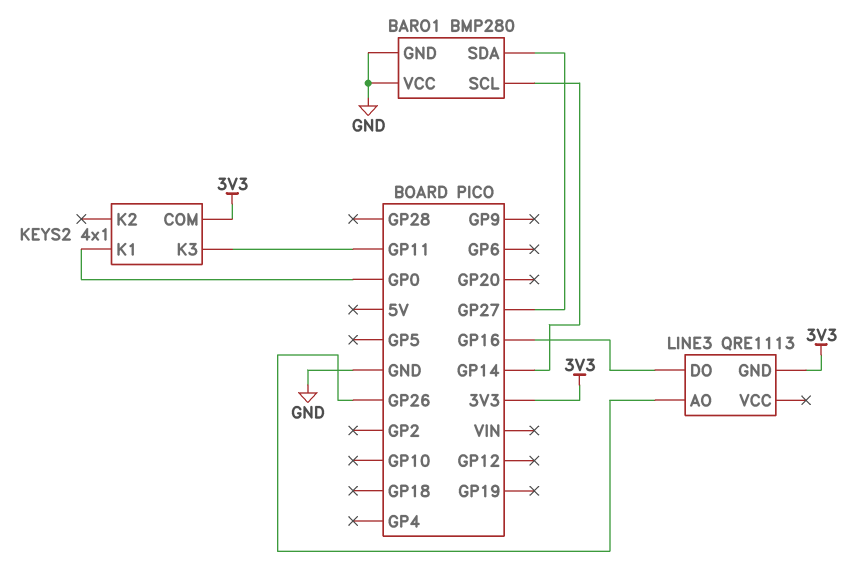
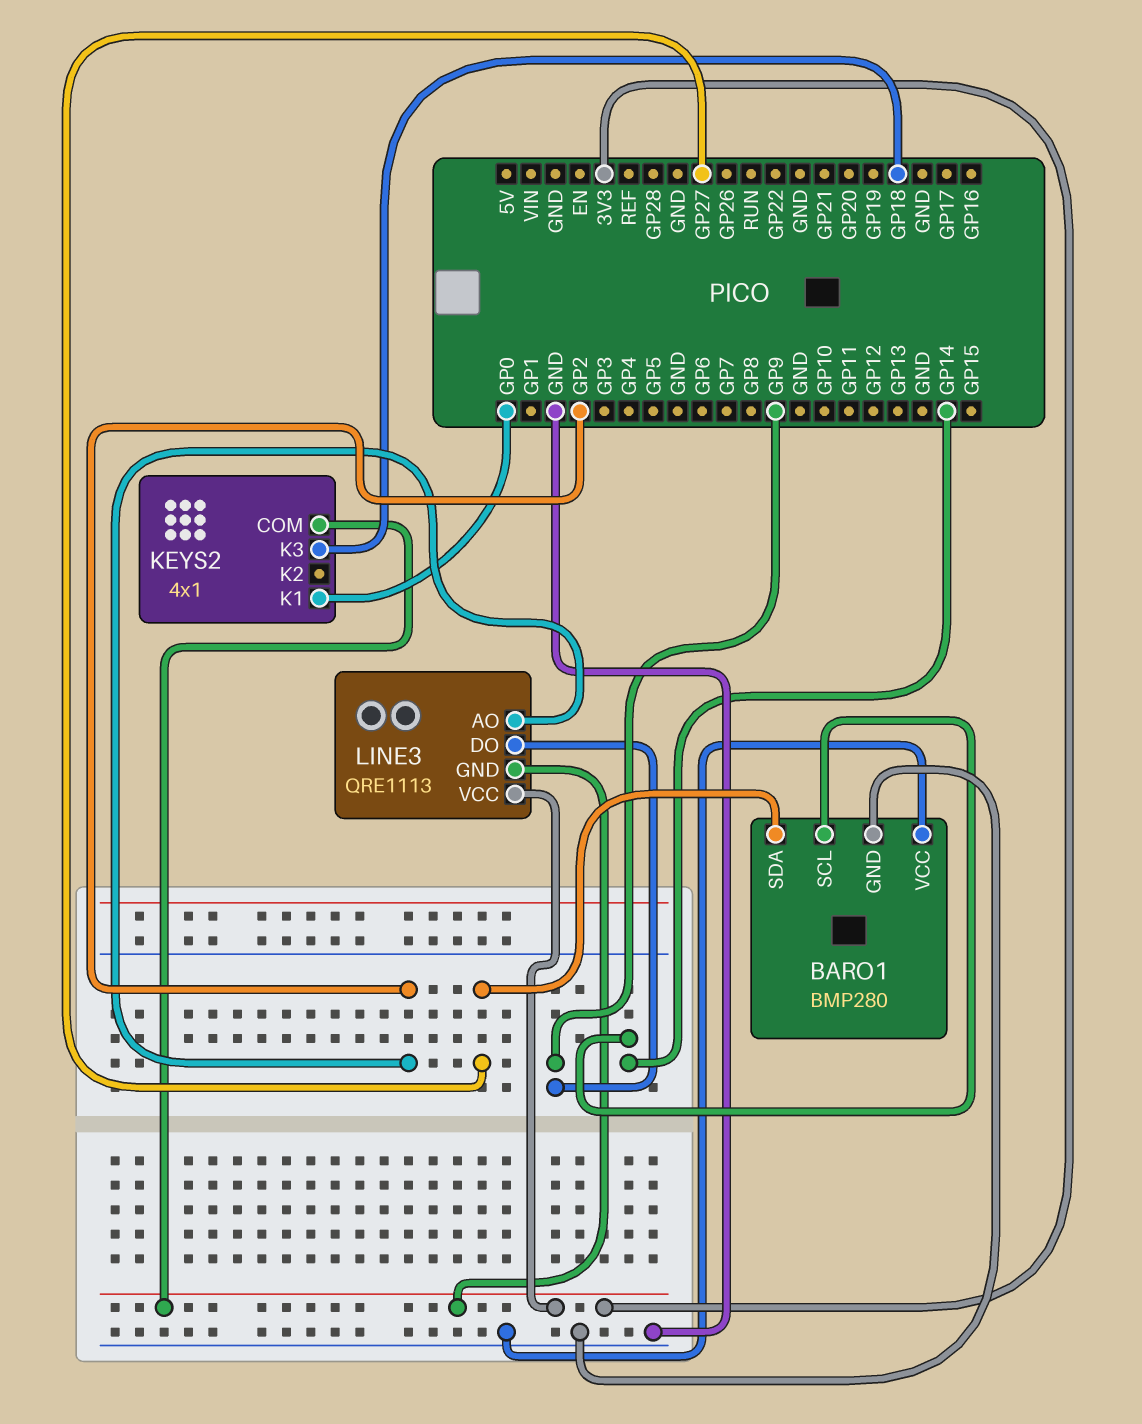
KEYS2 pin K3: GP11 -> GP18
LINE3 pin AO: GP26 -> GP2
LINE3 pin DO: GP16 -> GP9
LINE3 pin VCC: none -> 3V3

